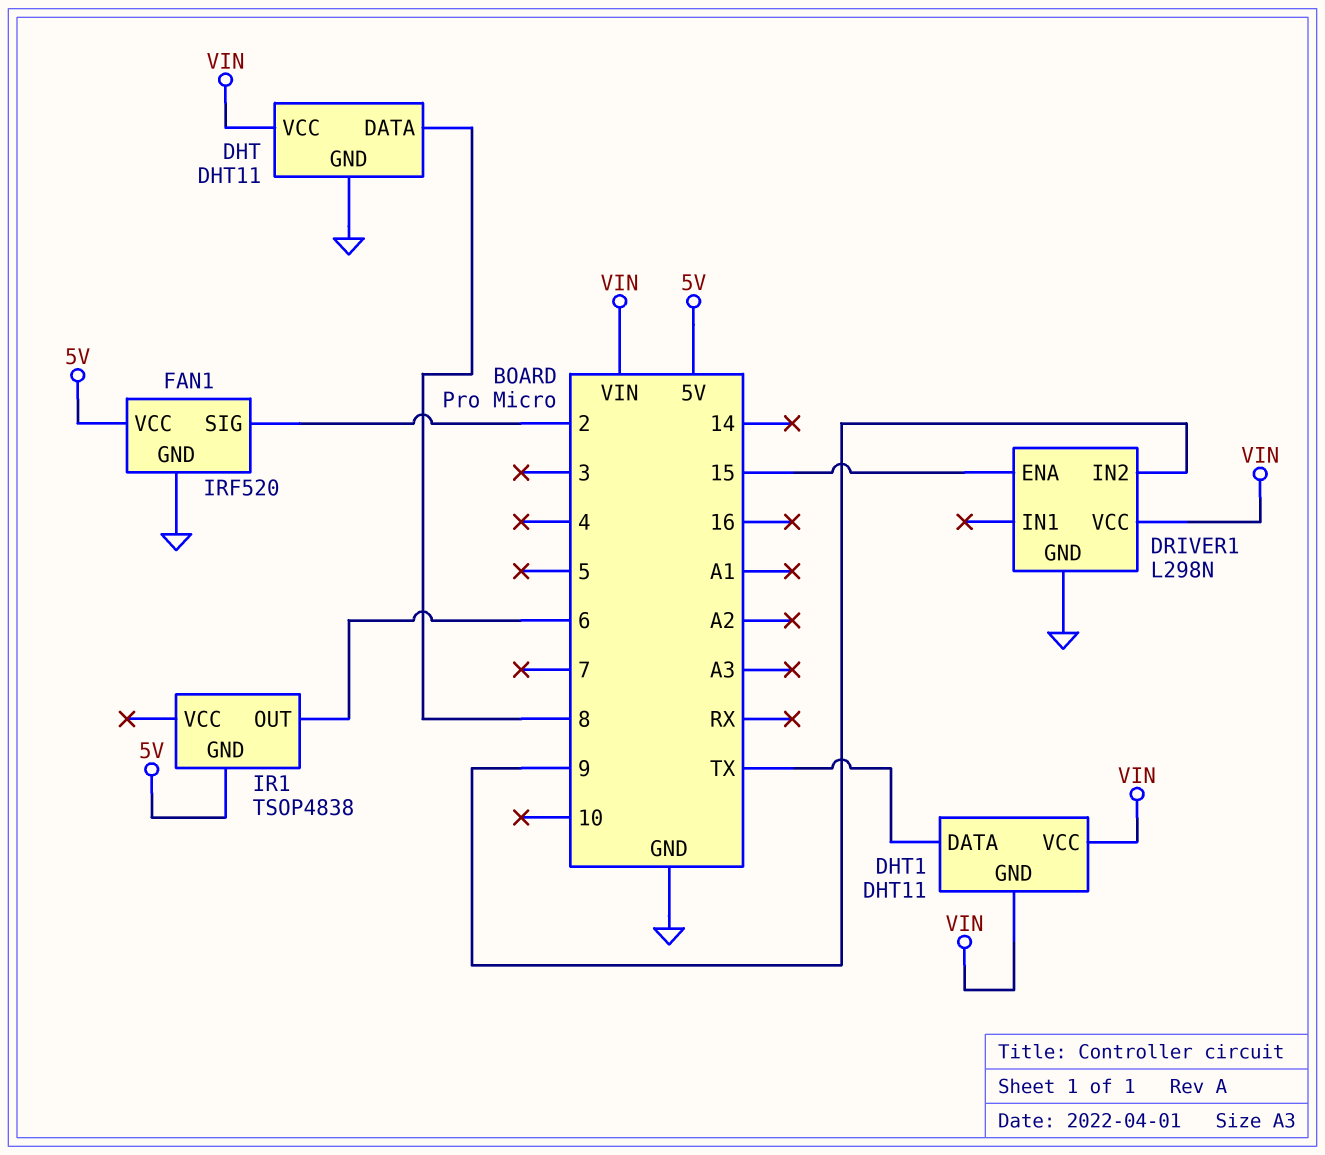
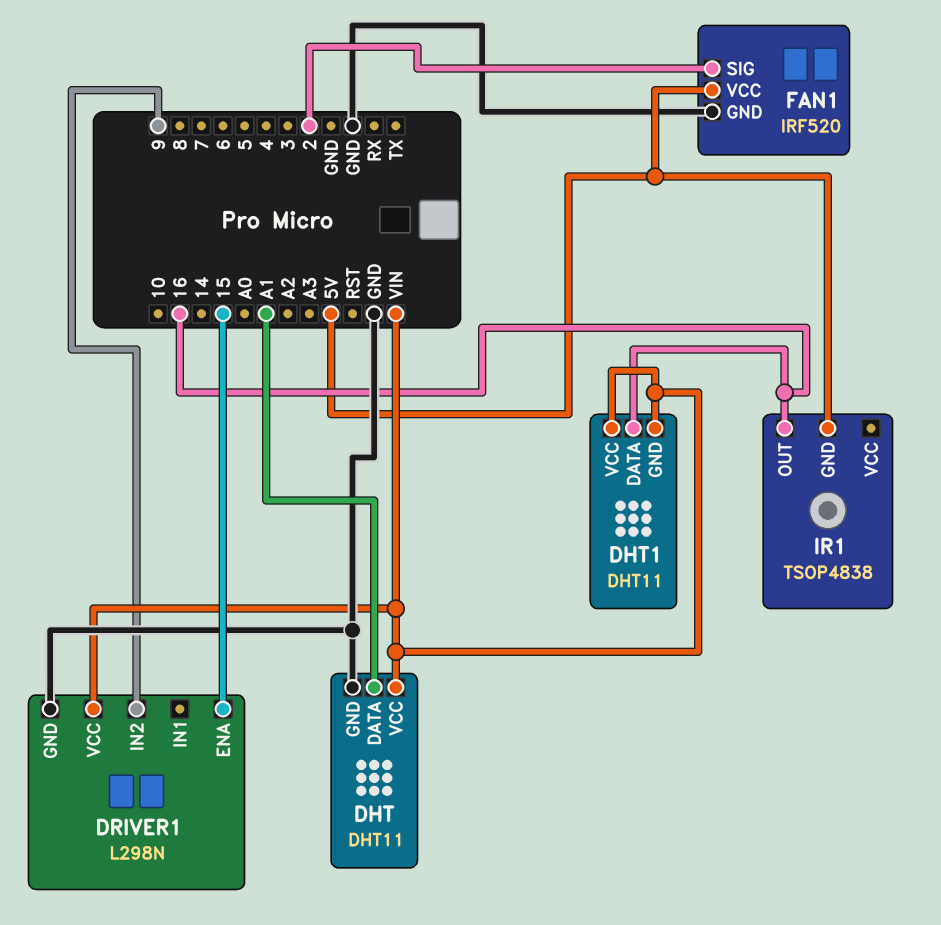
DHT pin DATA: 8 -> A1
DHT1 pin DATA: TX -> 16
IR1 pin OUT: 6 -> 16

